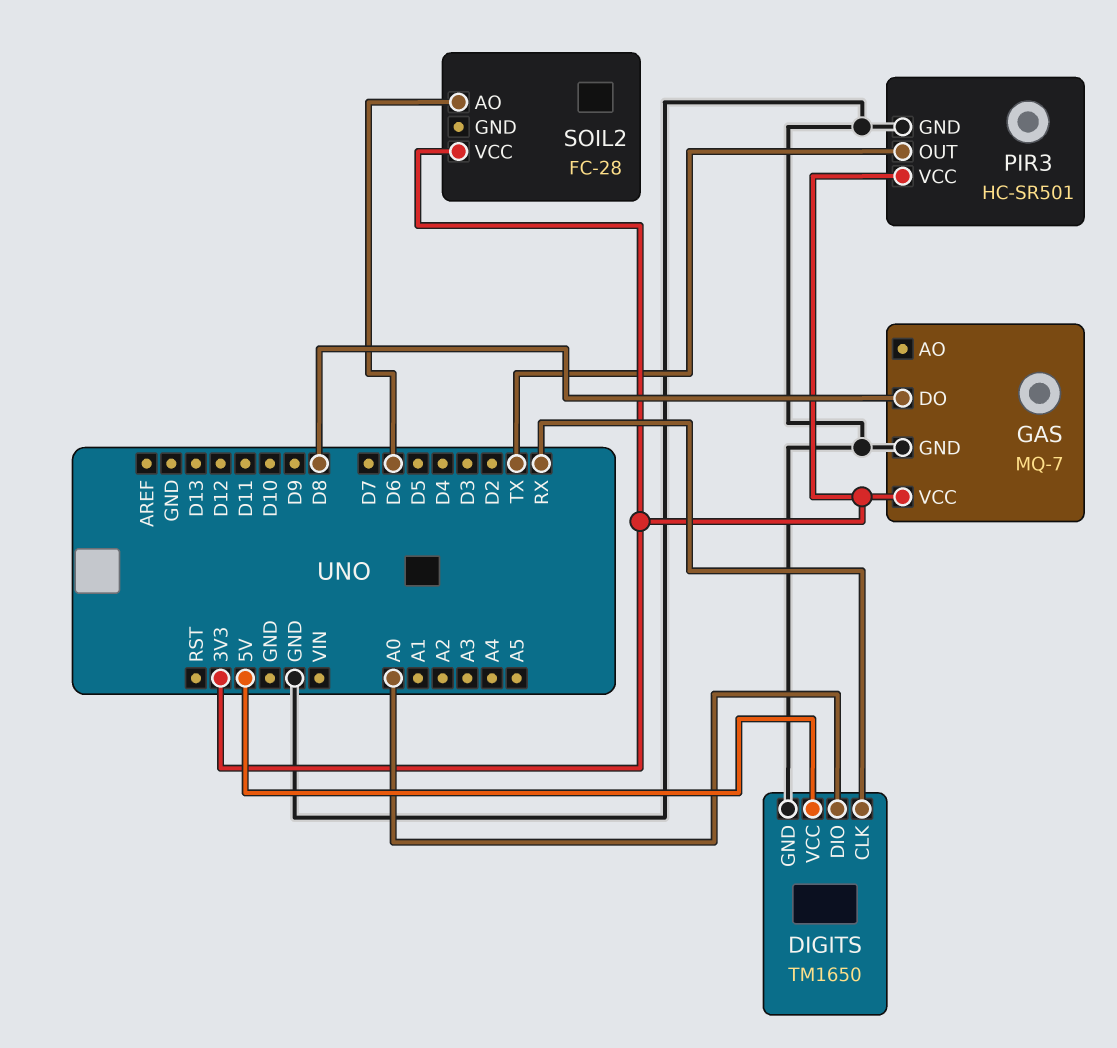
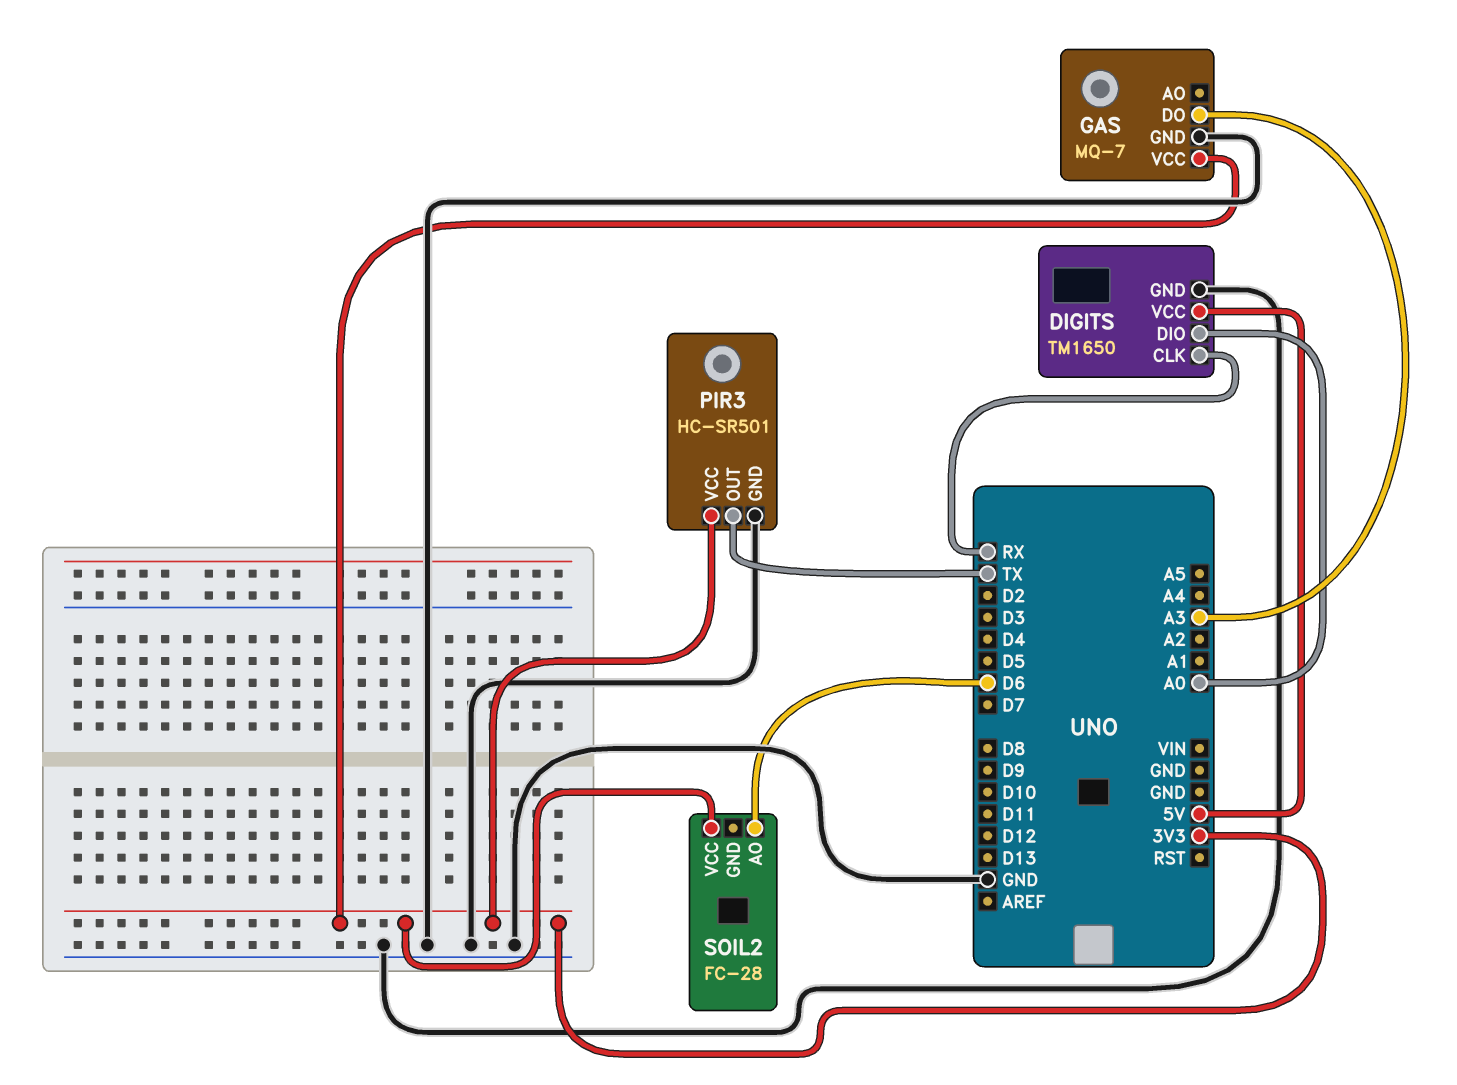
GAS pin DO: D8 -> A3

